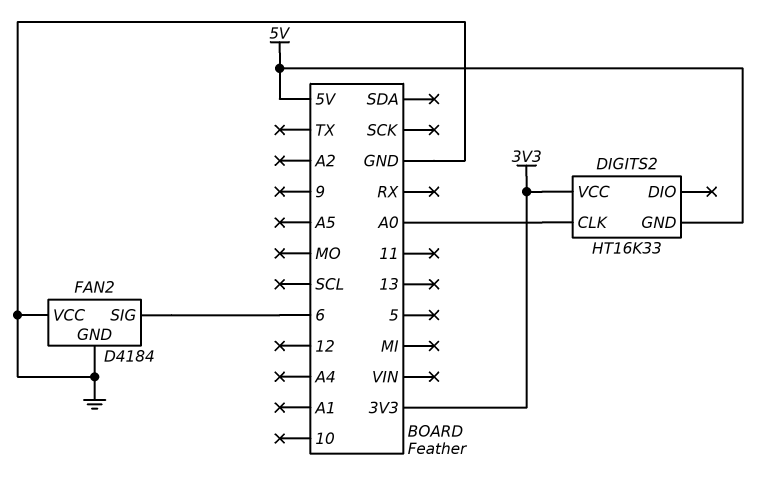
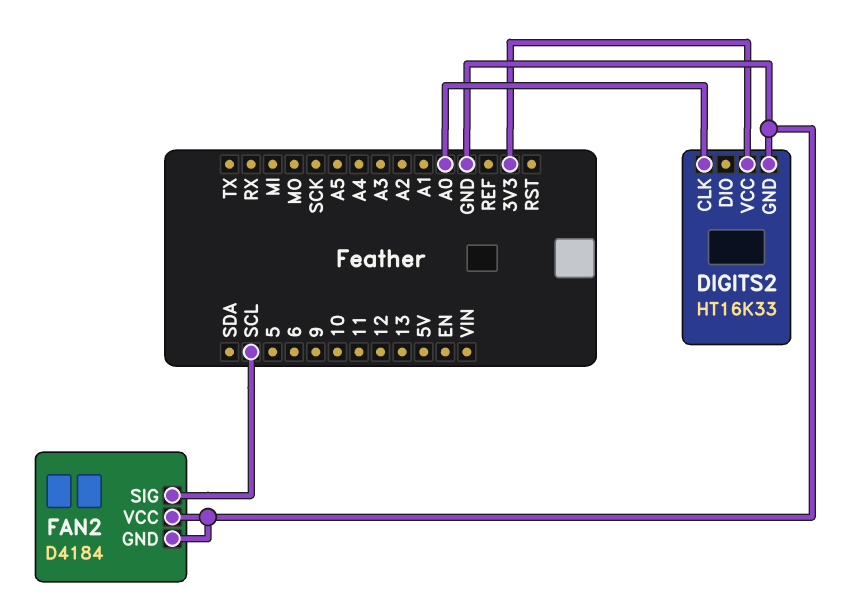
DIGITS2 pin GND: 5V -> GND
FAN2 pin SIG: 6 -> SCL

